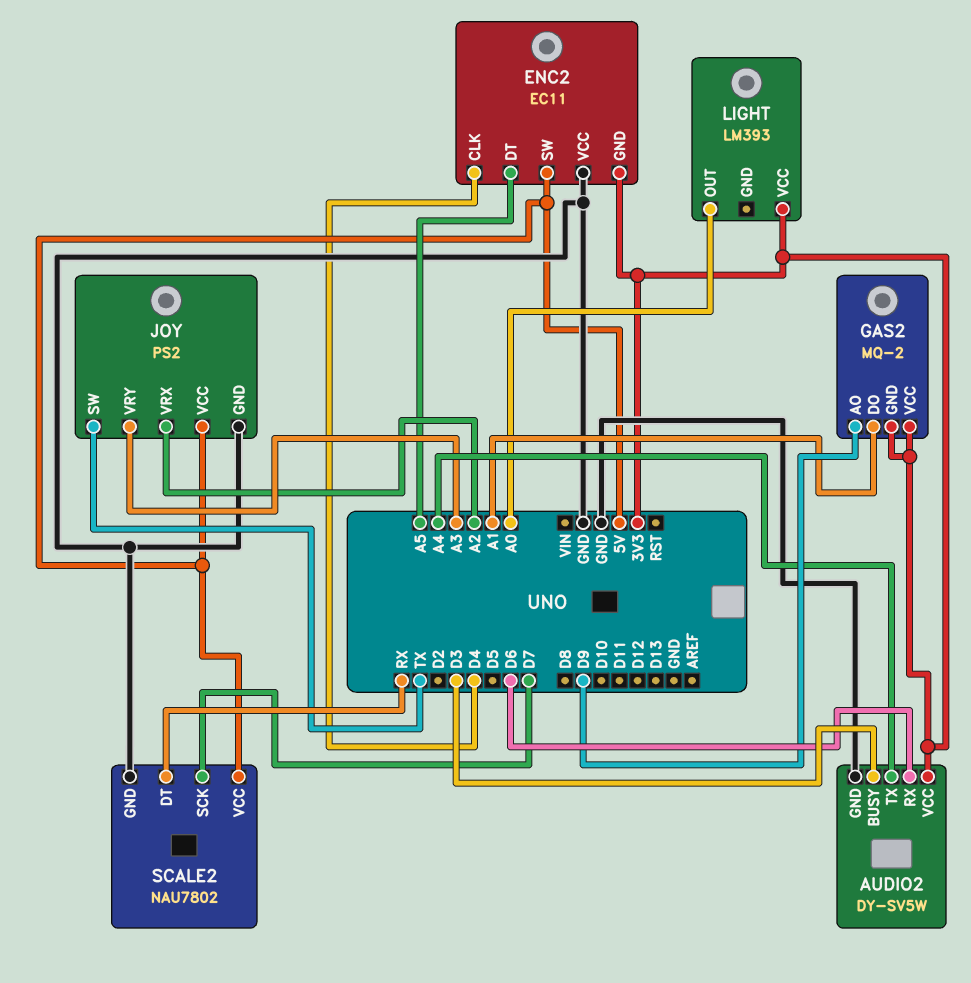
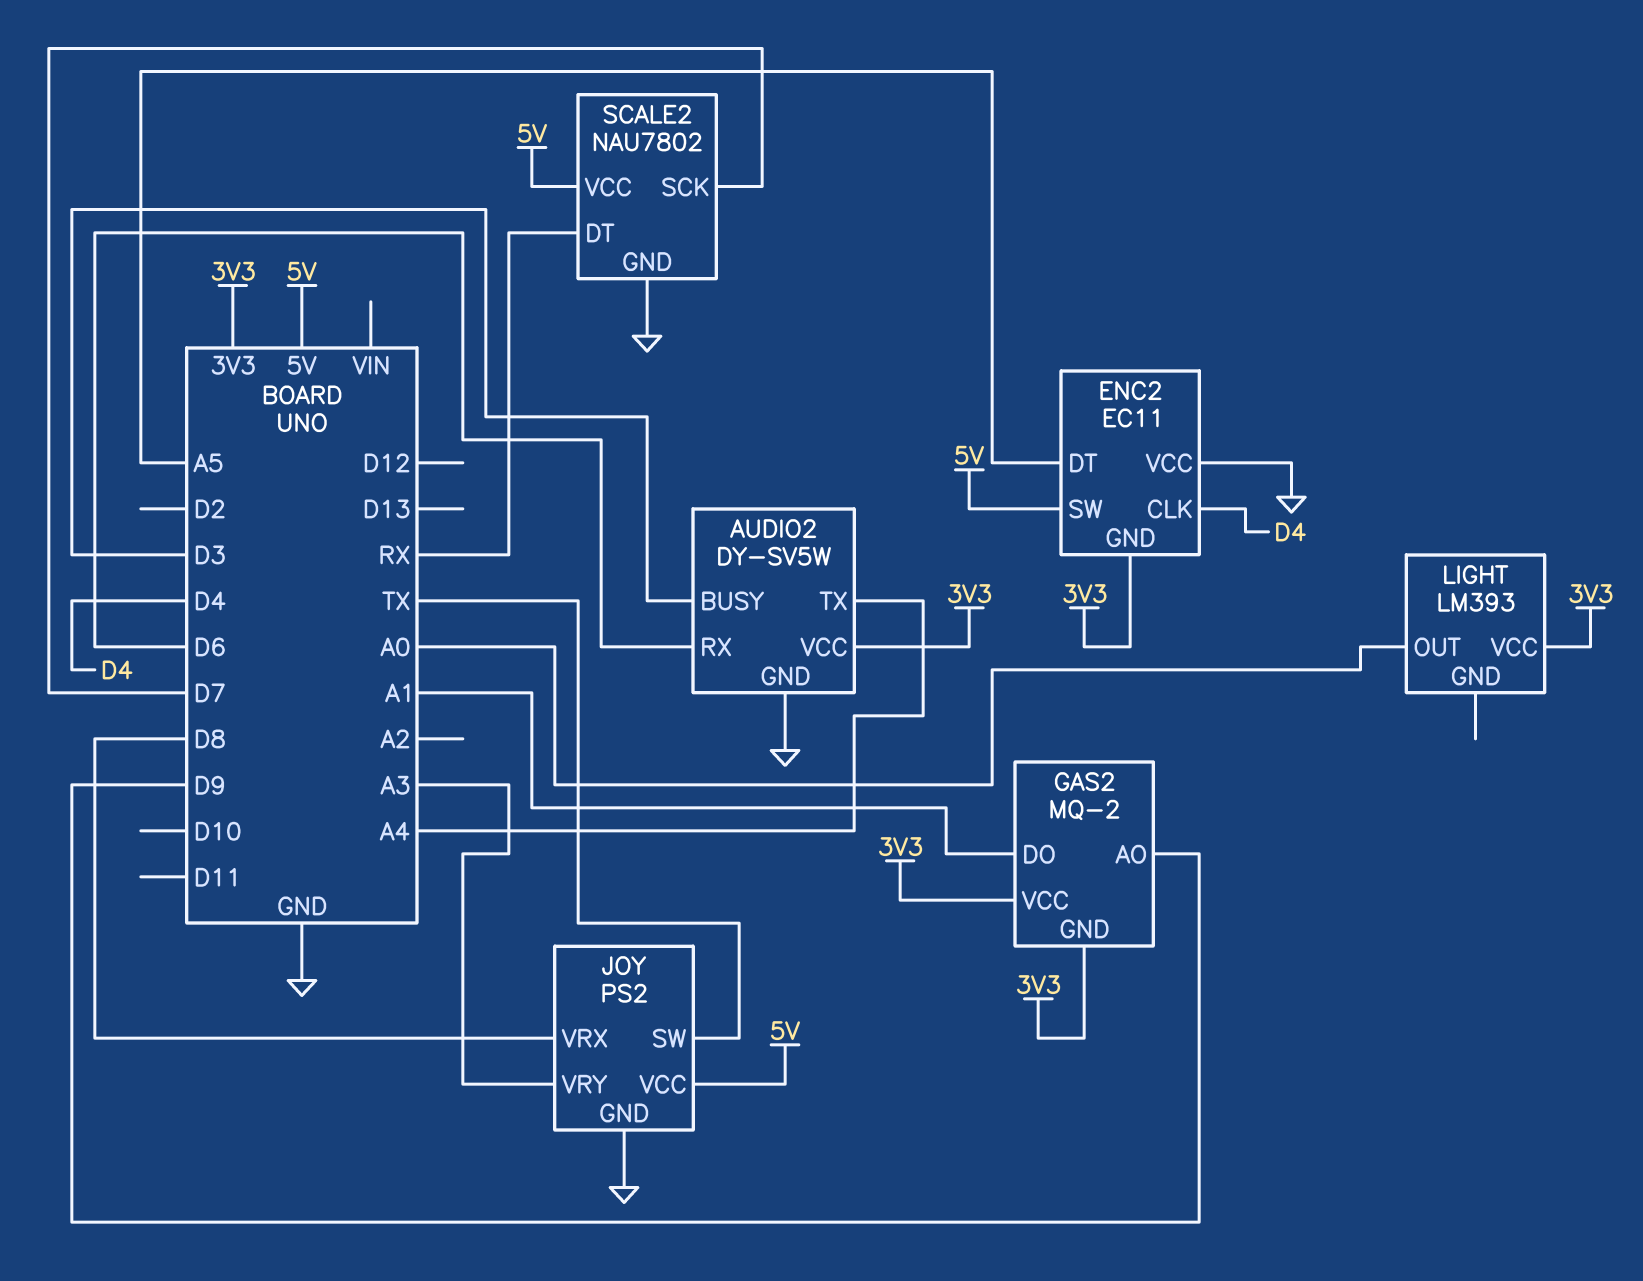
JOY pin VRX: A2 -> D8

